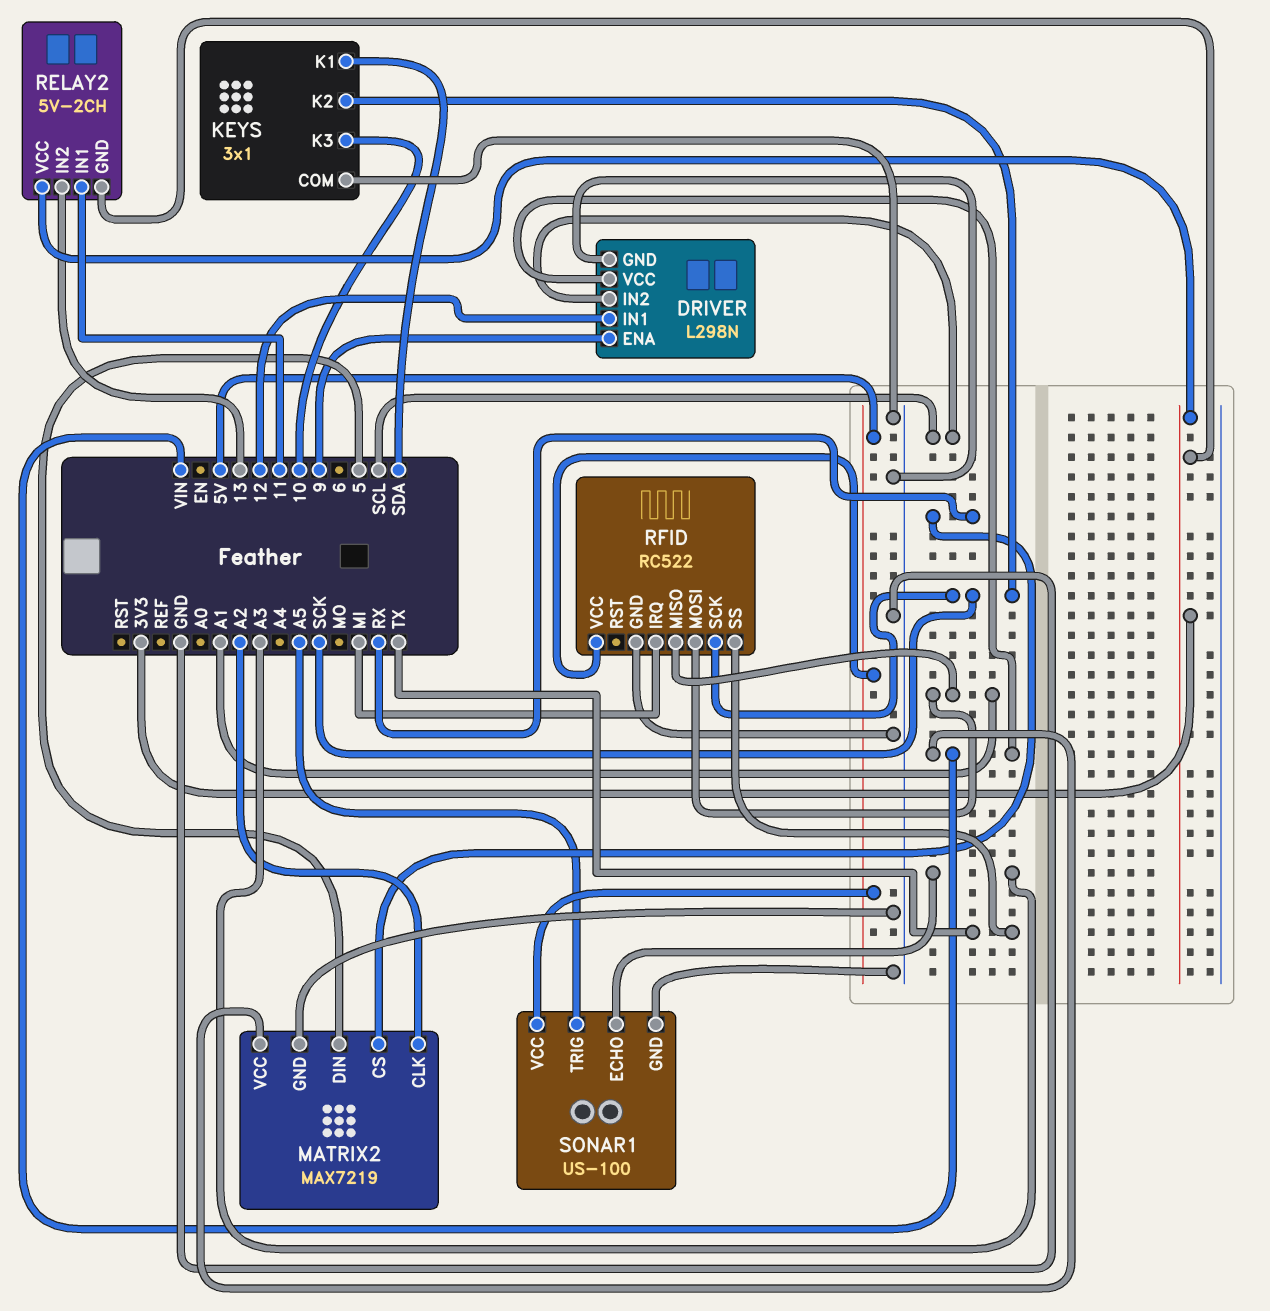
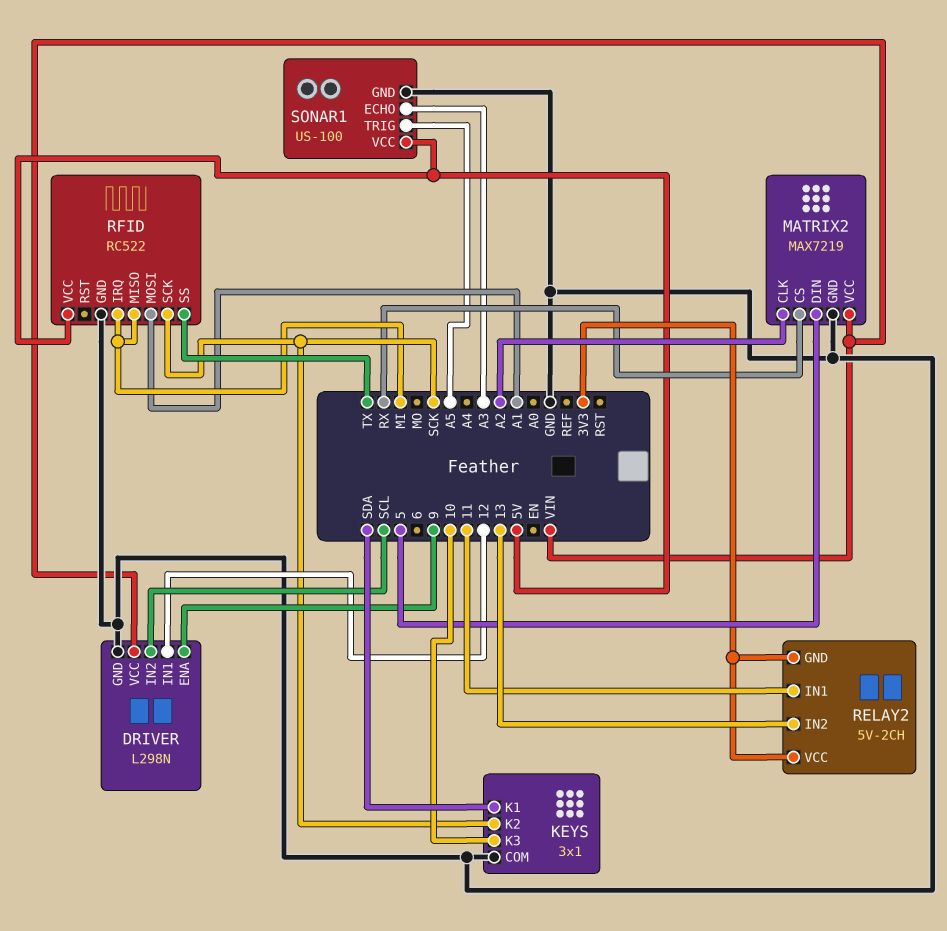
RFID pin MISO: A1 -> MI

